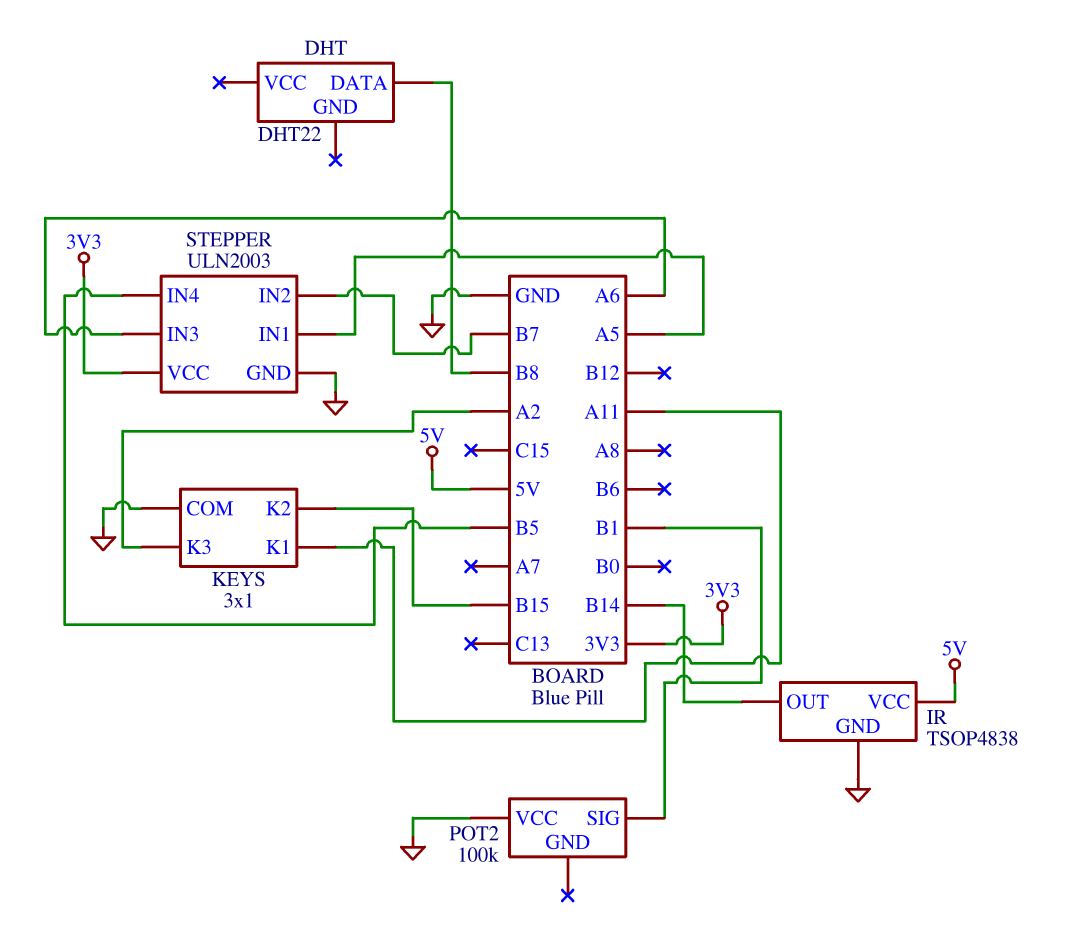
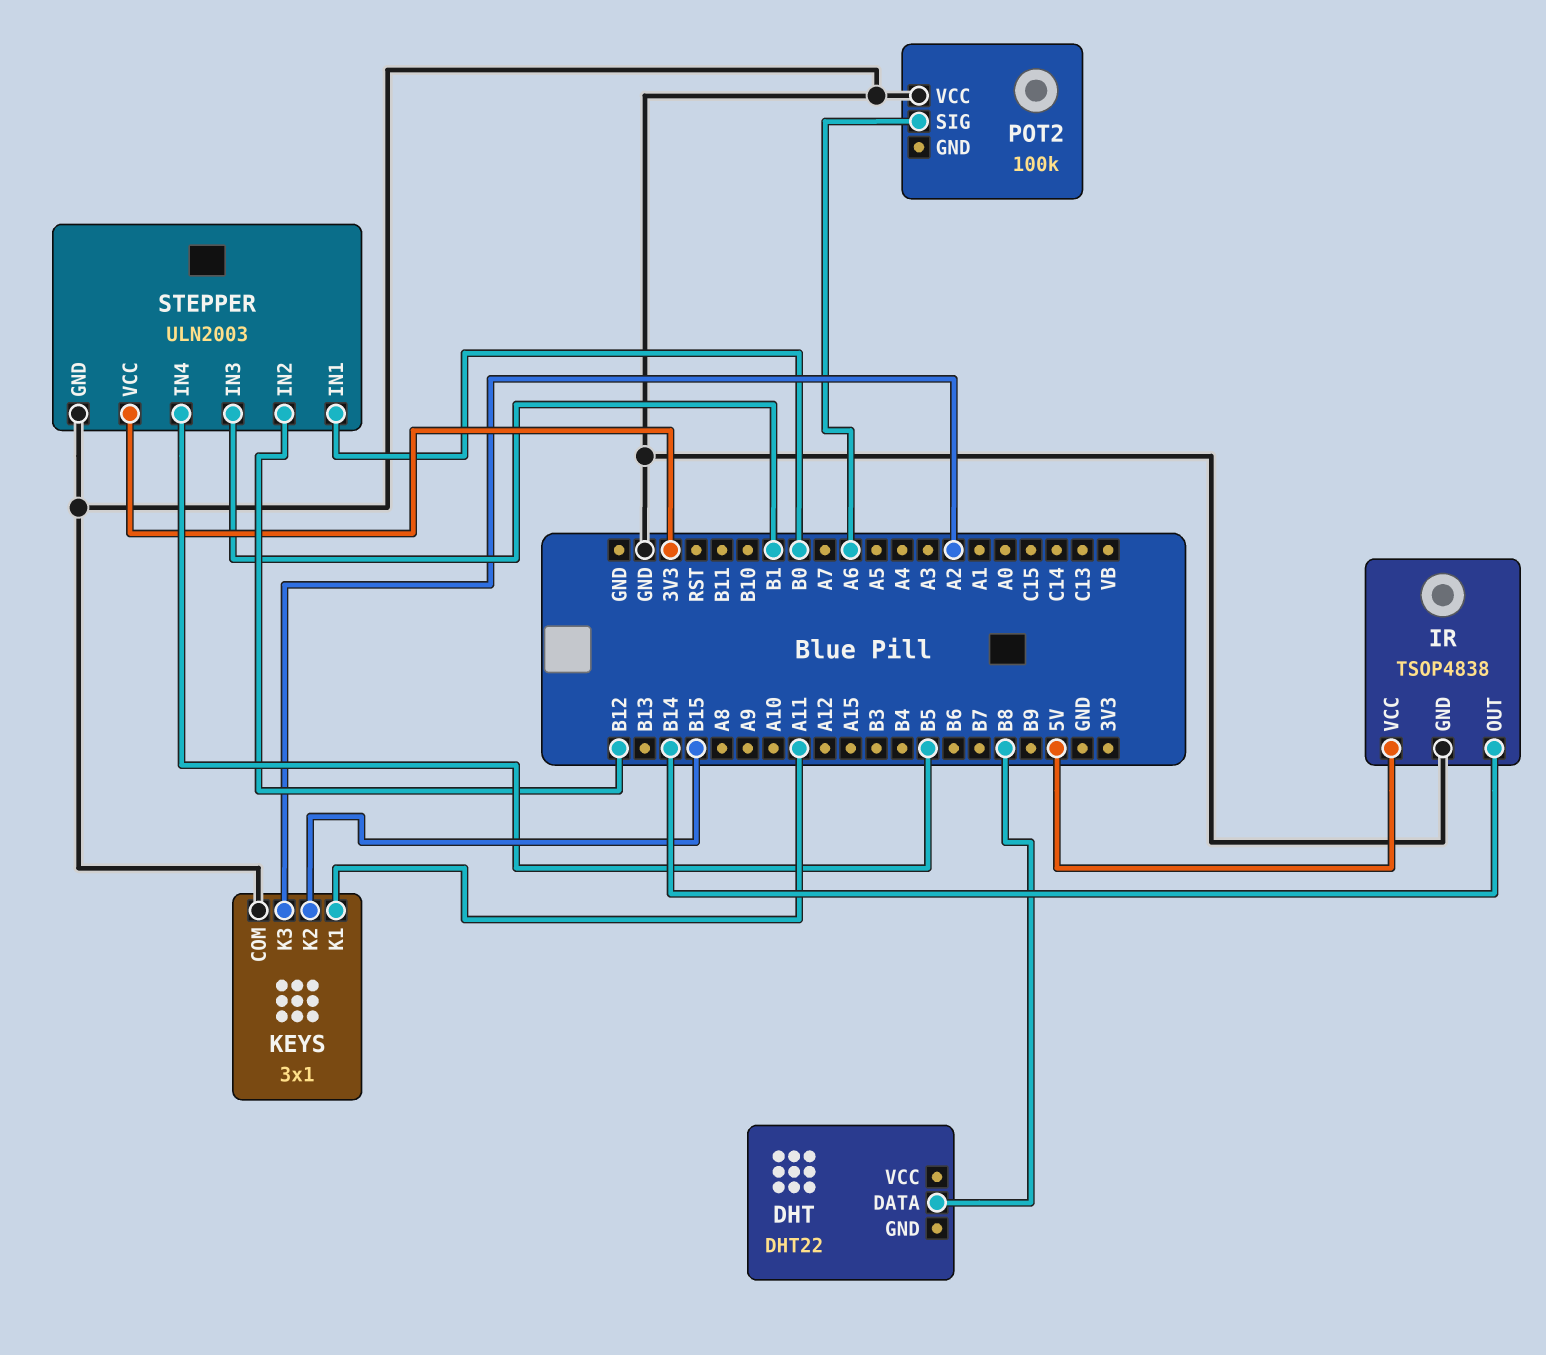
POT2 pin SIG: B1 -> A6
STEPPER pin IN1: A5 -> B0
STEPPER pin IN2: B7 -> B12
STEPPER pin IN3: A6 -> B1

